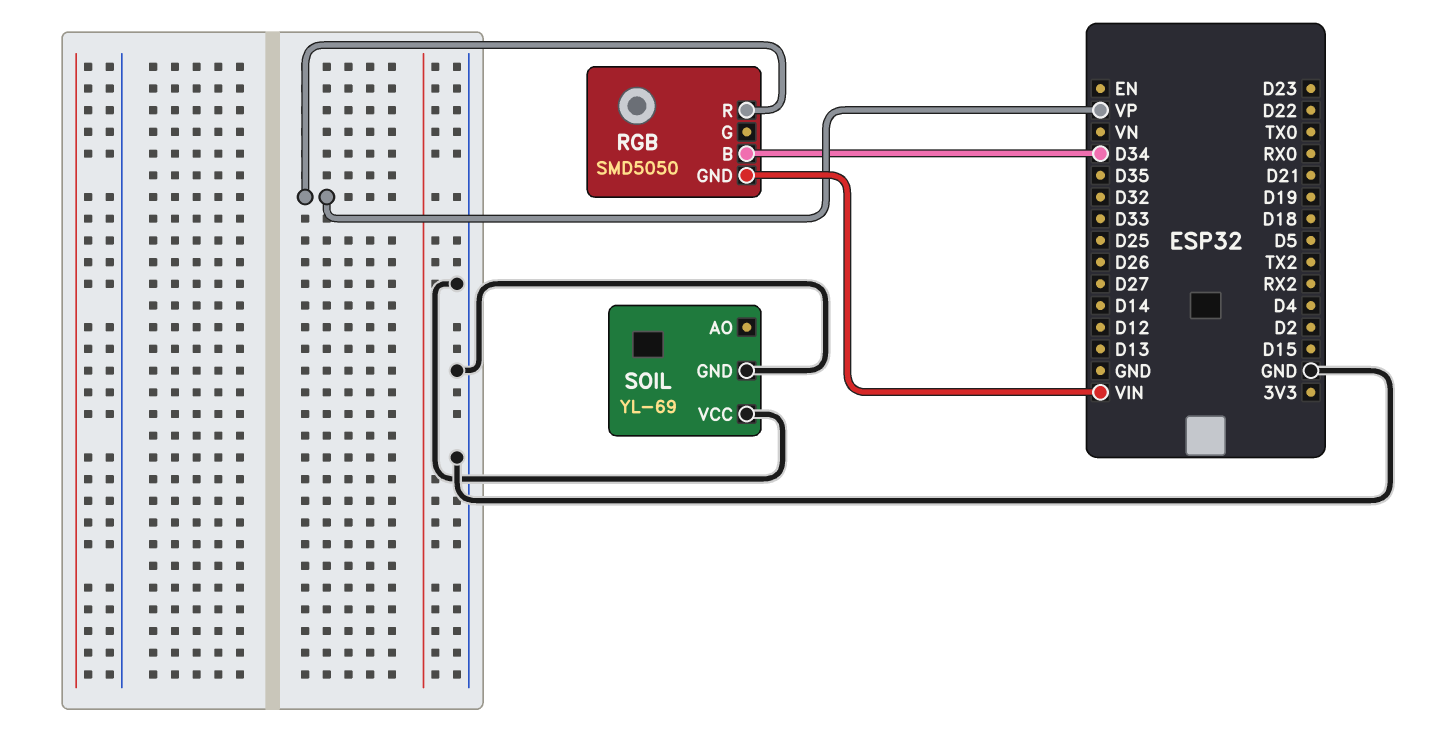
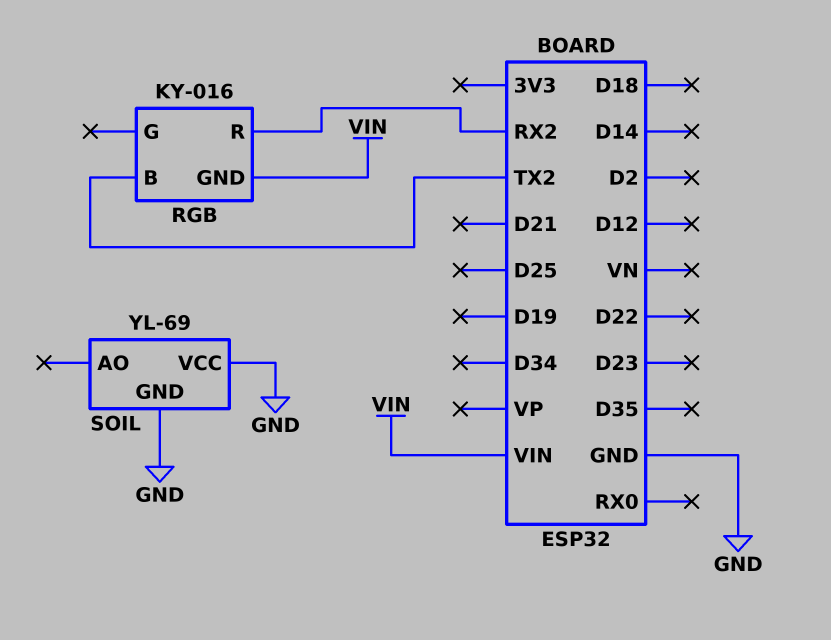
RGB: SMD5050 -> KY-016
RGB pin B: D34 -> TX2
RGB pin R: VP -> RX2

